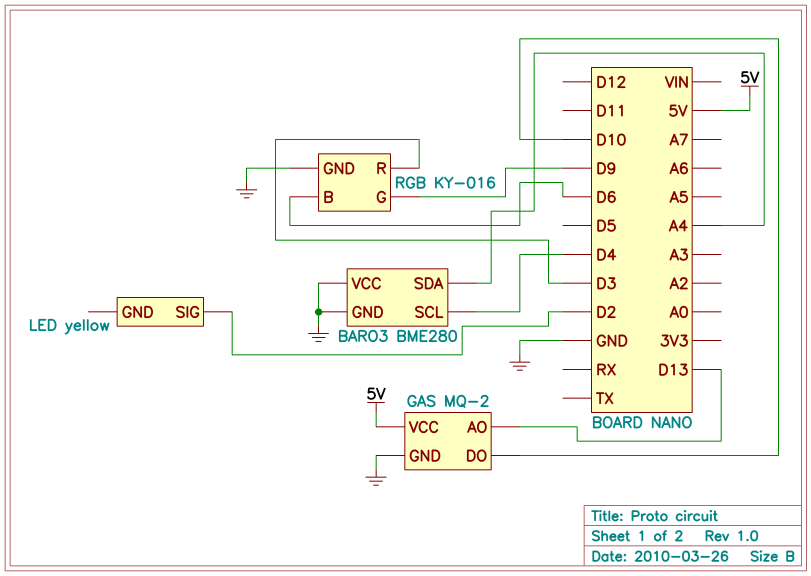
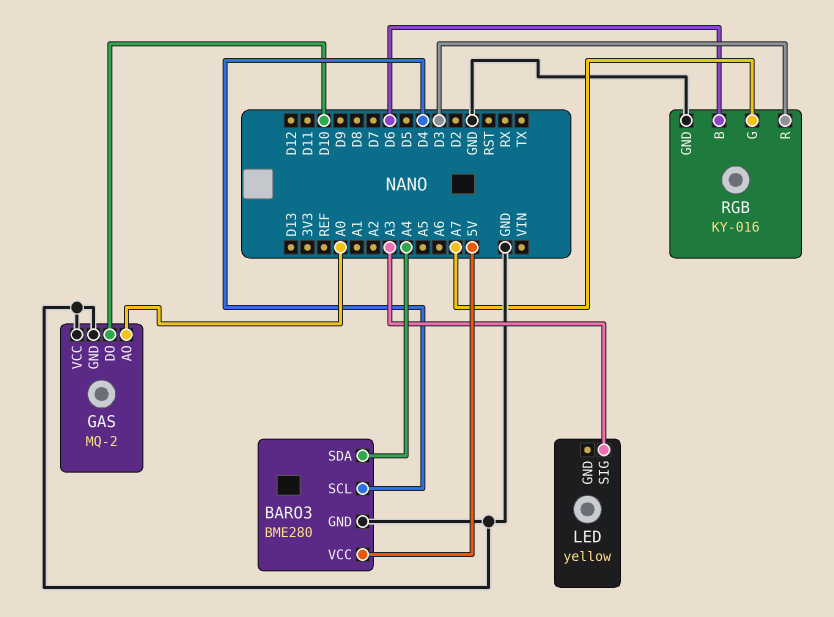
BARO3 pin VCC: GND -> 5V
GAS pin AO: D13 -> A0
GAS pin VCC: 5V -> GND
LED pin SIG: D2 -> A3
RGB pin G: D9 -> A7

